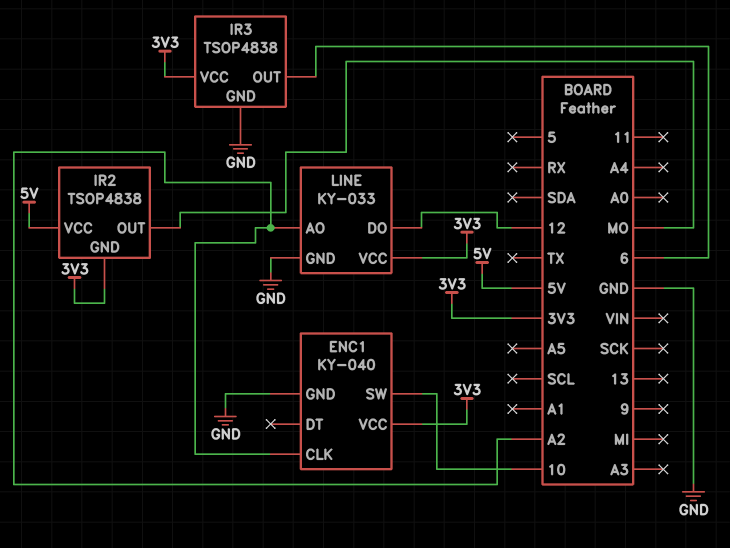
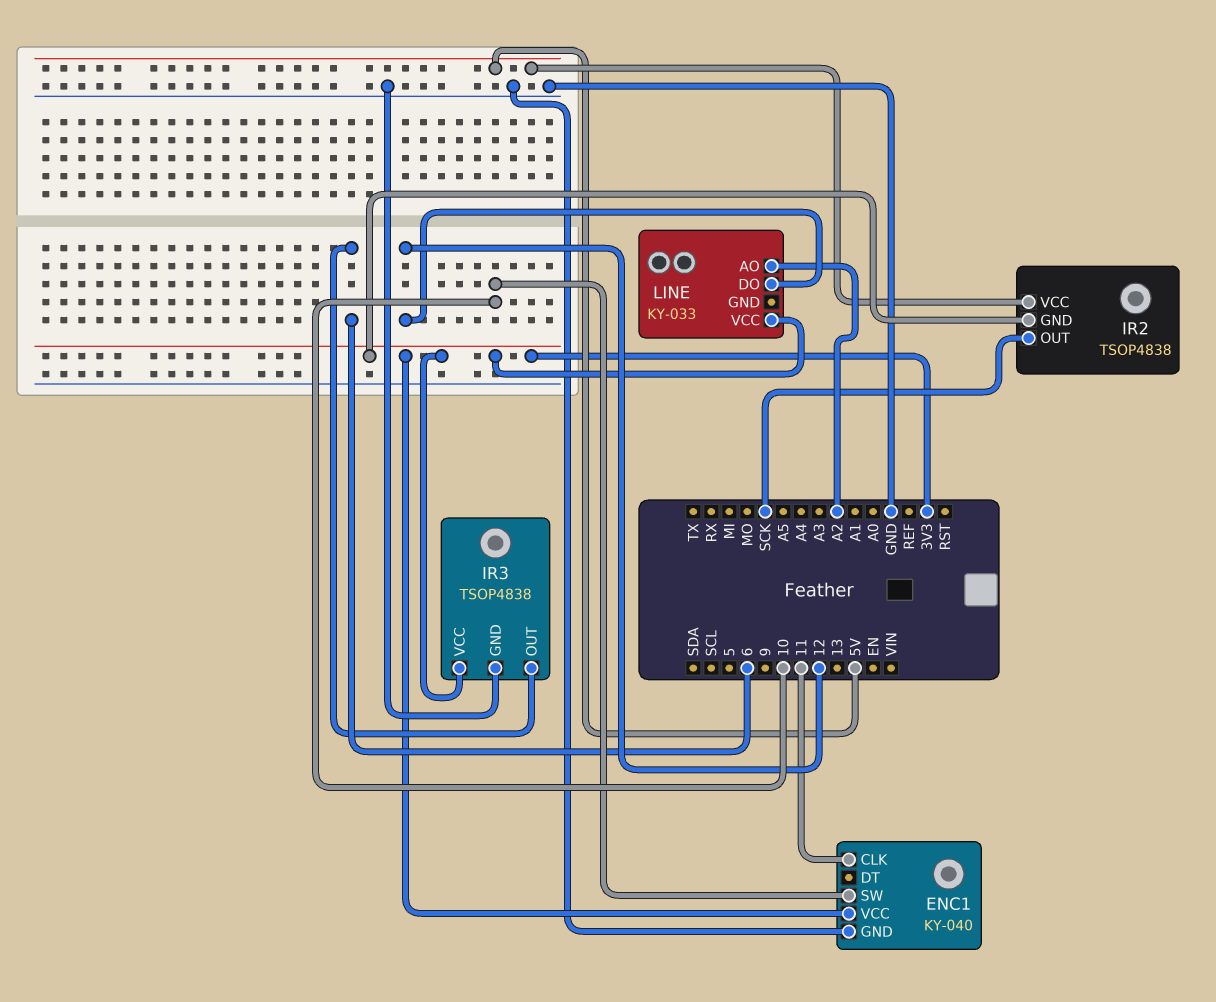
ENC1 pin CLK: A2 -> 11
IR2 pin OUT: MO -> SCK
LINE pin GND: GND -> none

